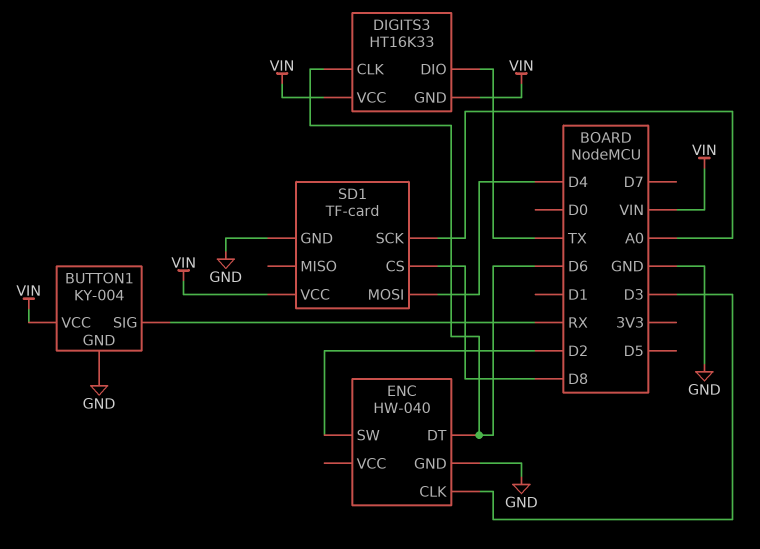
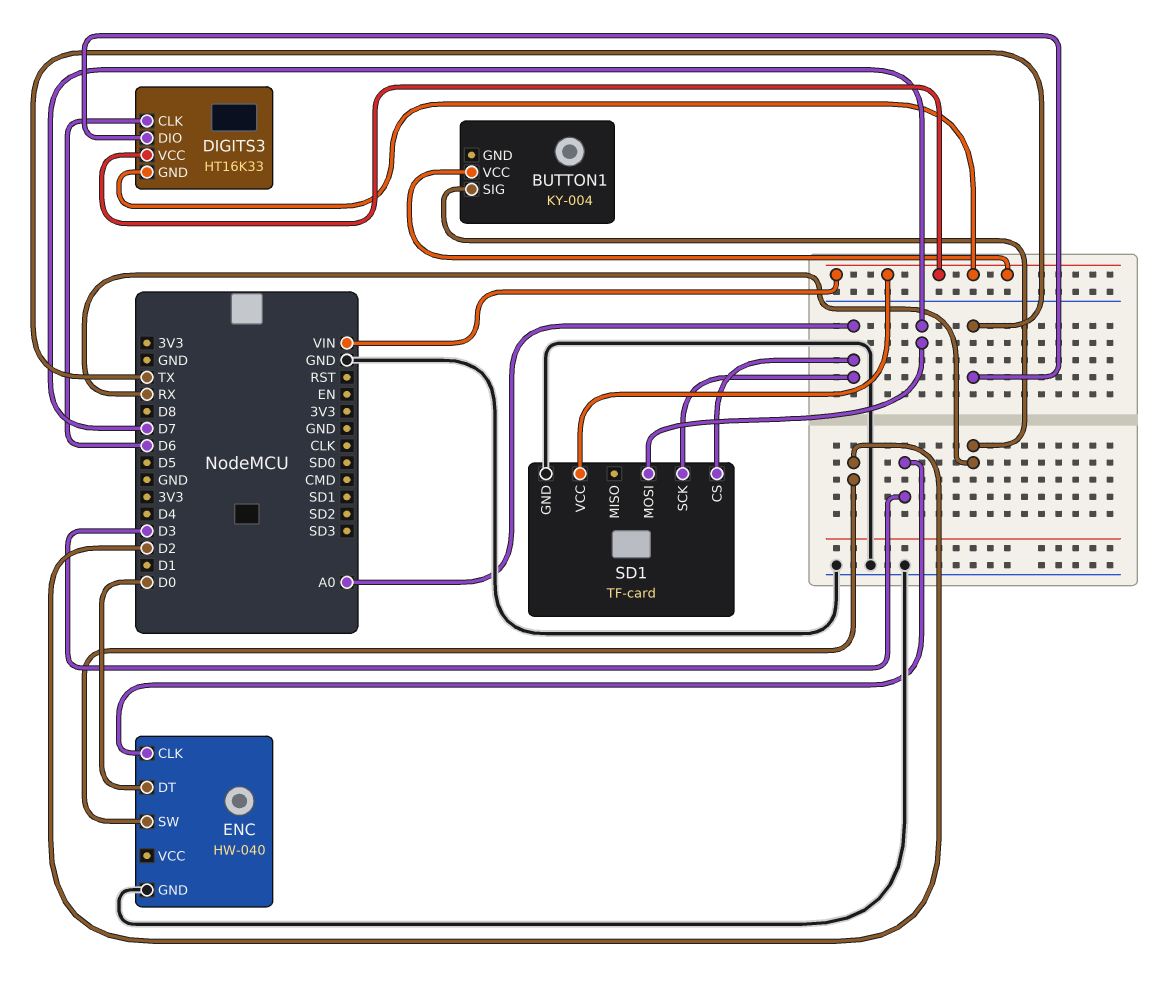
BUTTON1 pin GND: GND -> none
ENC pin DT: D6 -> D0
SD1 pin CS: D8 -> A0
SD1 pin MOSI: D4 -> D7

